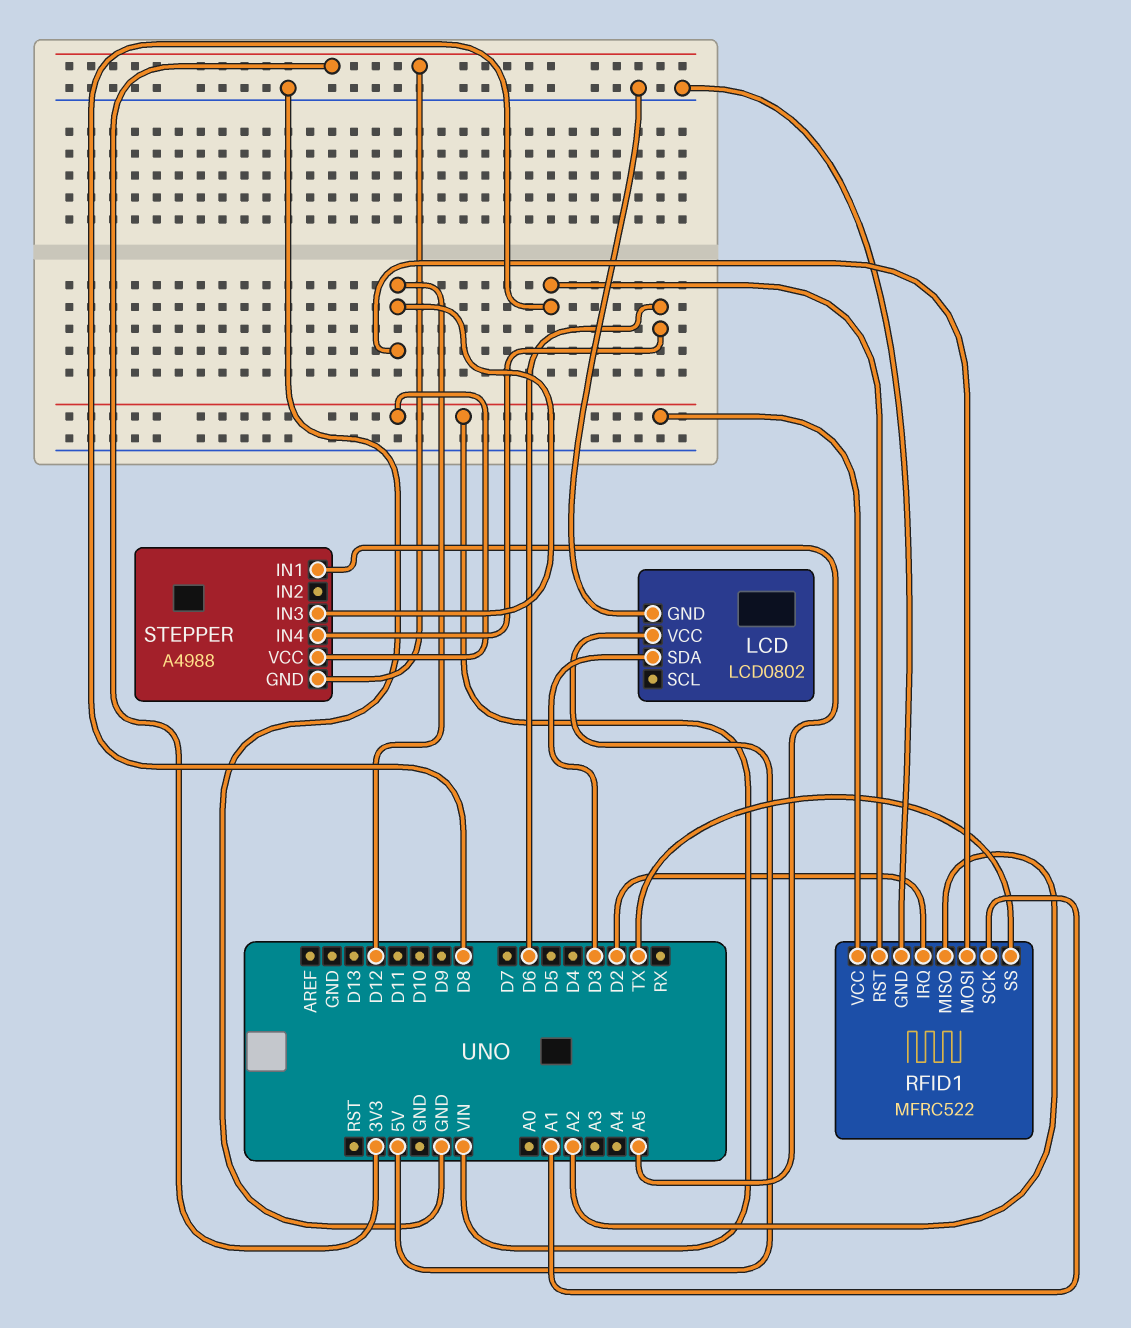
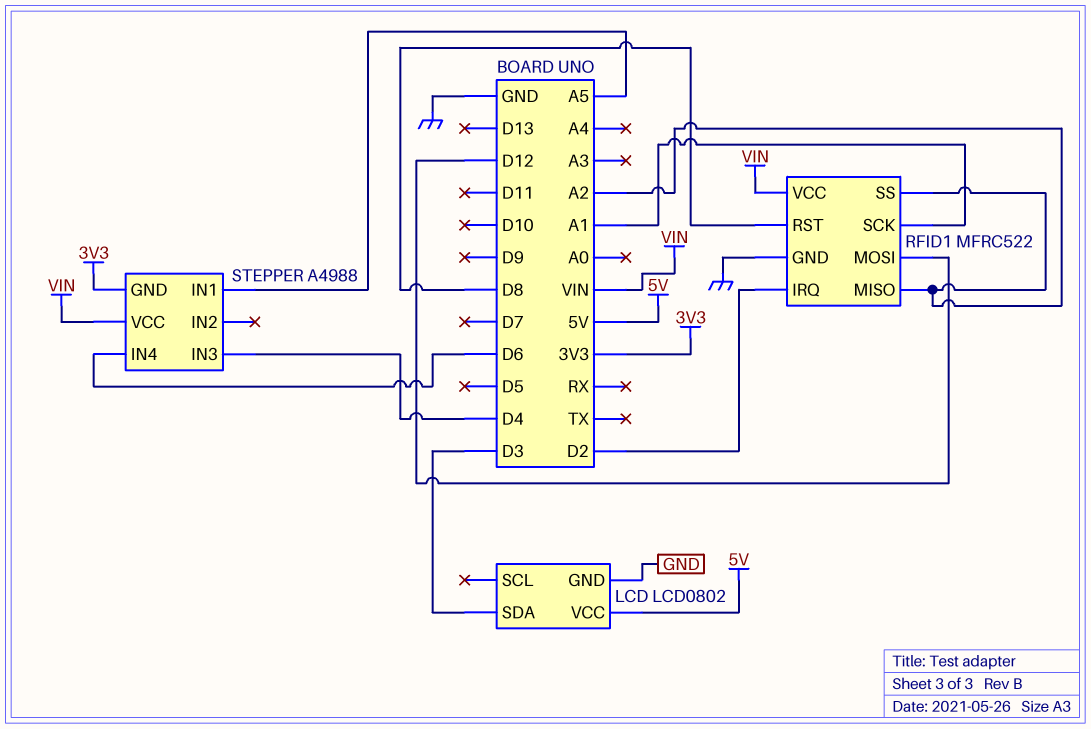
RFID1 pin SS: TX -> A2
STEPPER pin IN3: D12 -> D4

